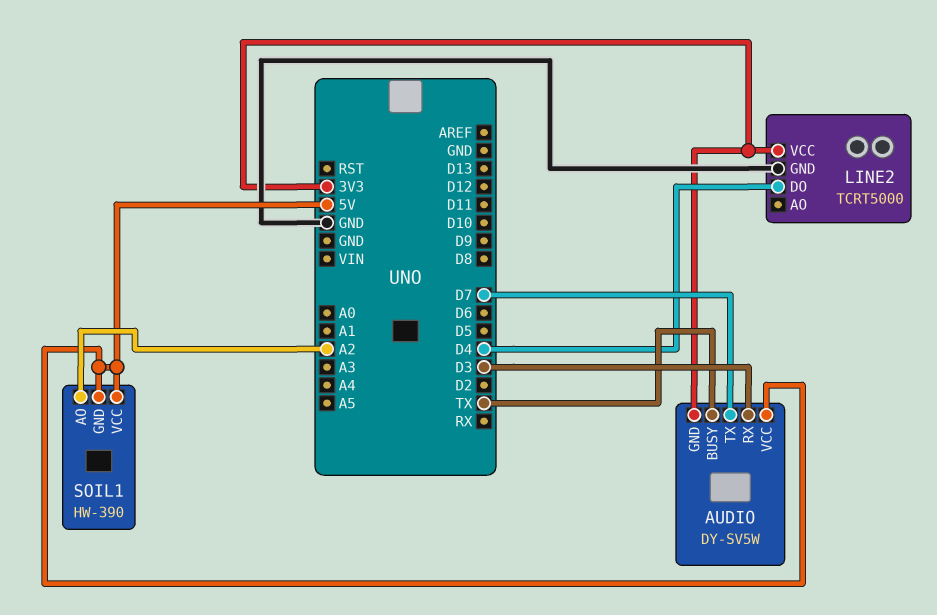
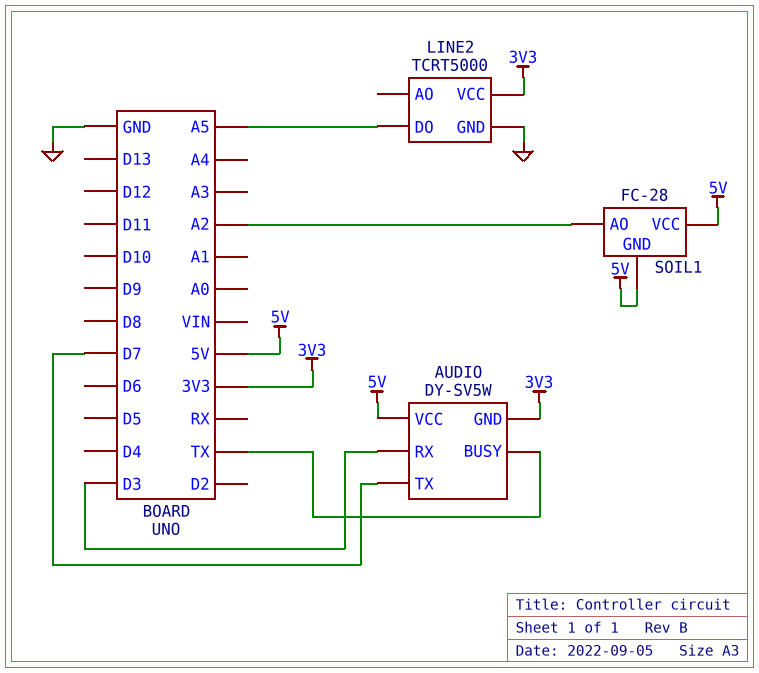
LINE2 pin DO: D4 -> A5
SOIL1: HW-390 -> FC-28

